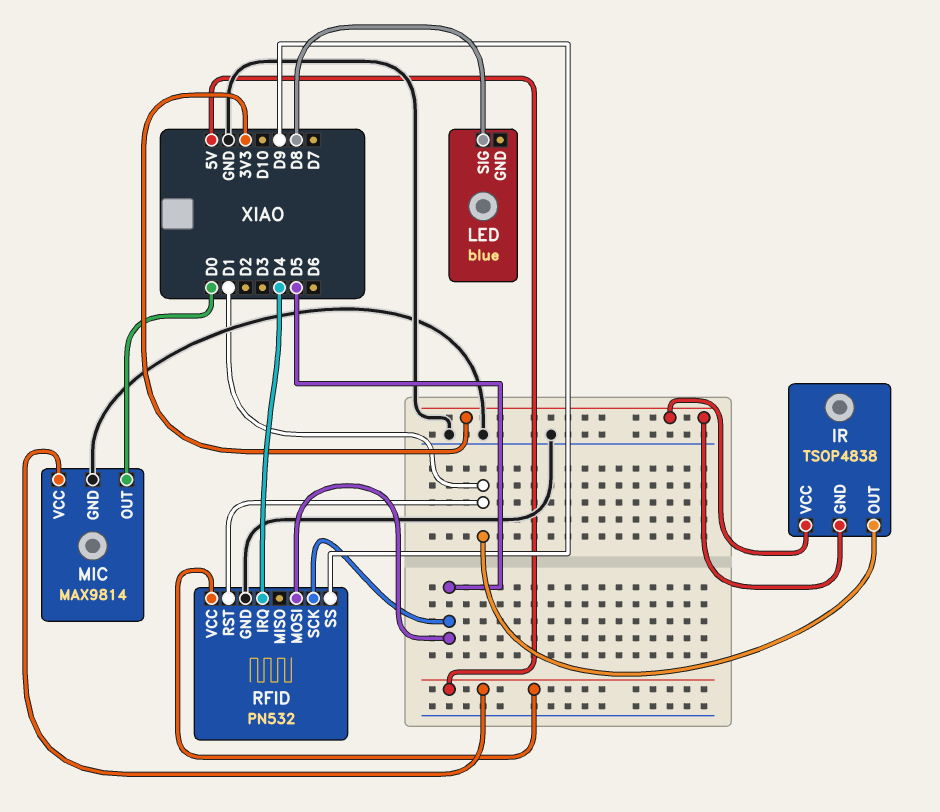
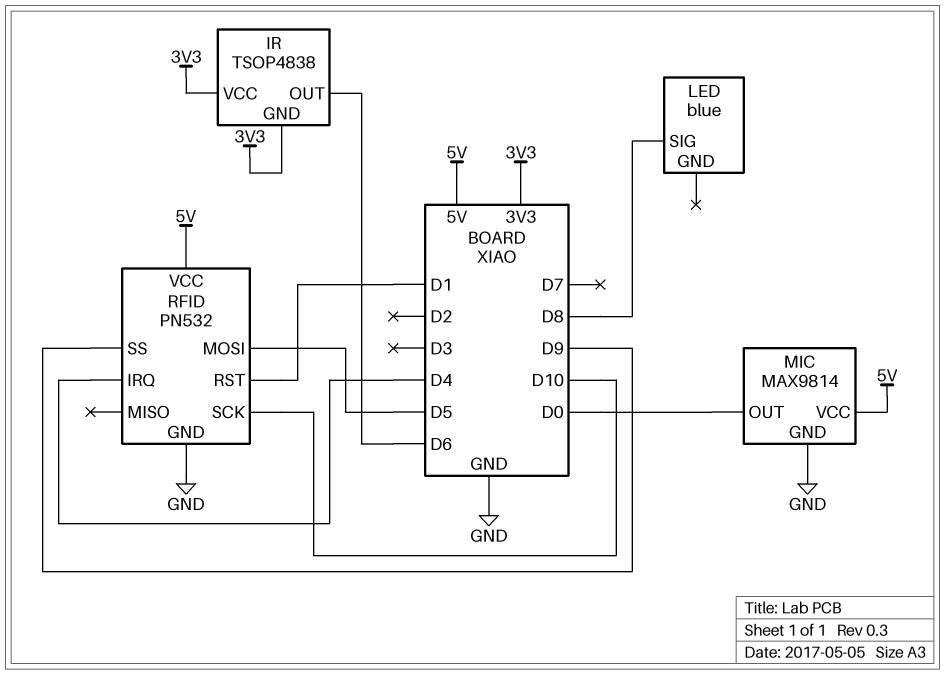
IR pin OUT: D1 -> D6
RFID pin SCK: D5 -> D10

